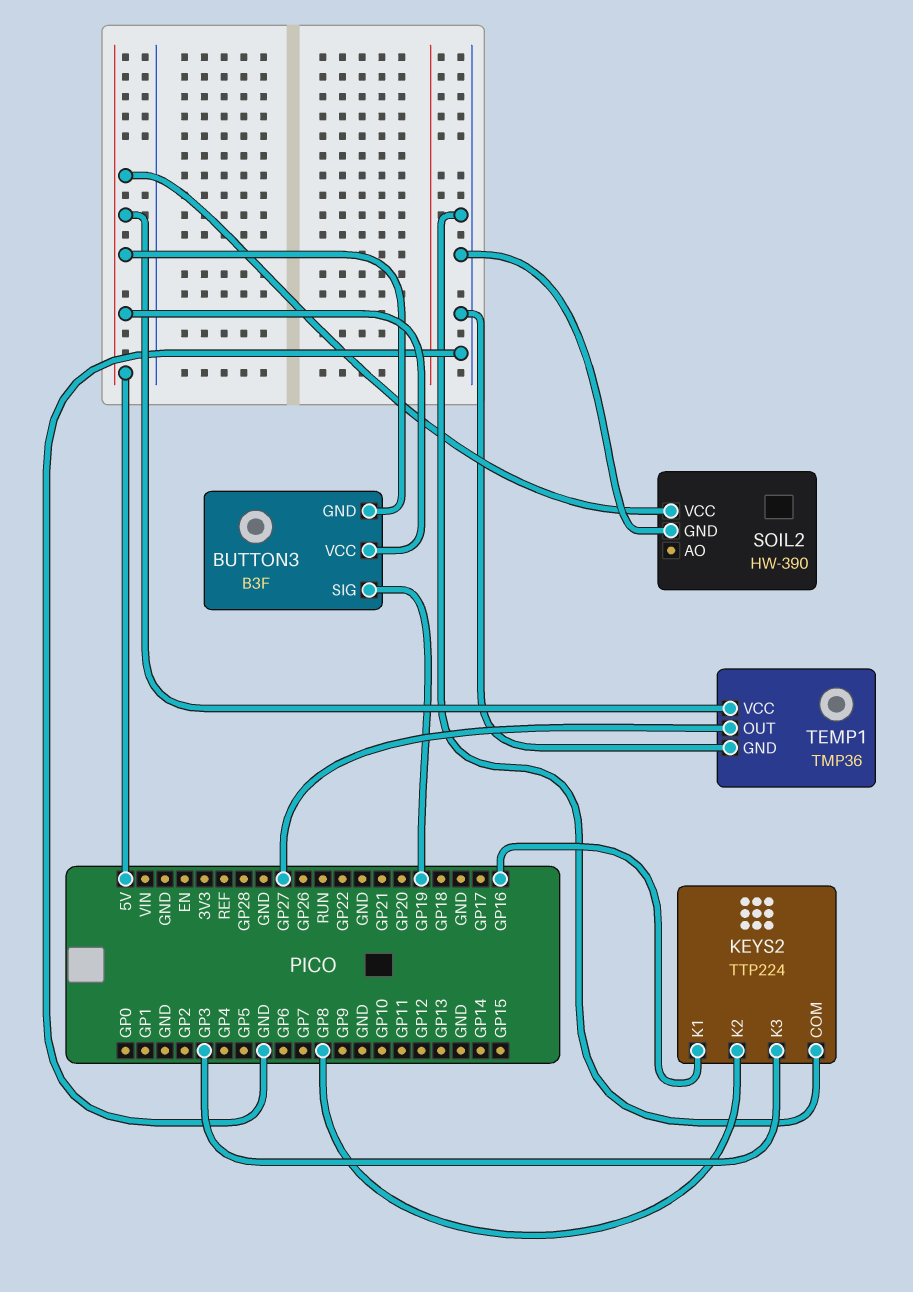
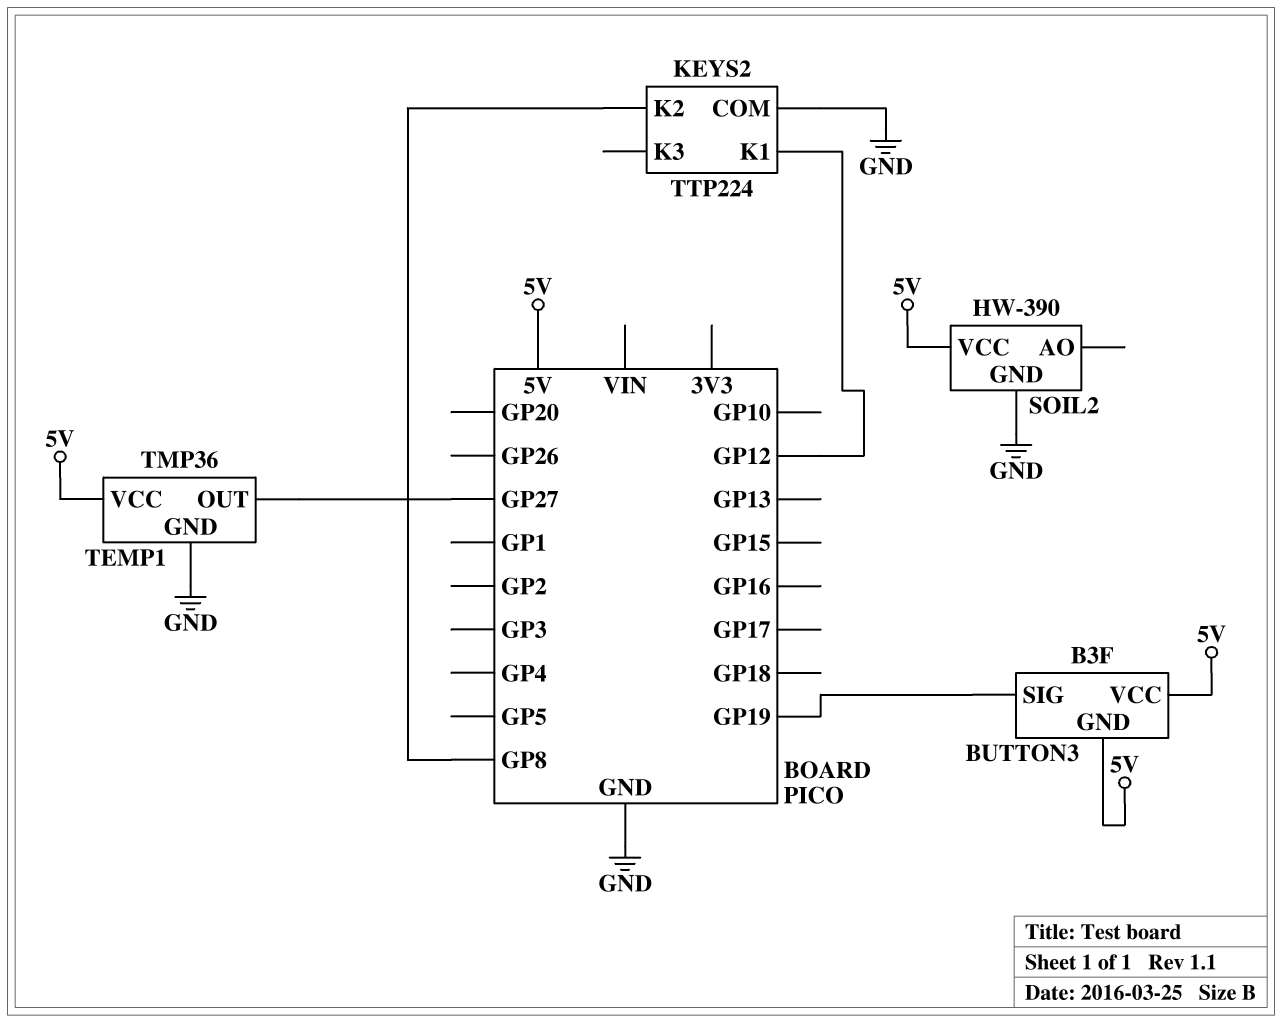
KEYS2 pin K1: GP16 -> GP12
KEYS2 pin K3: GP3 -> none

